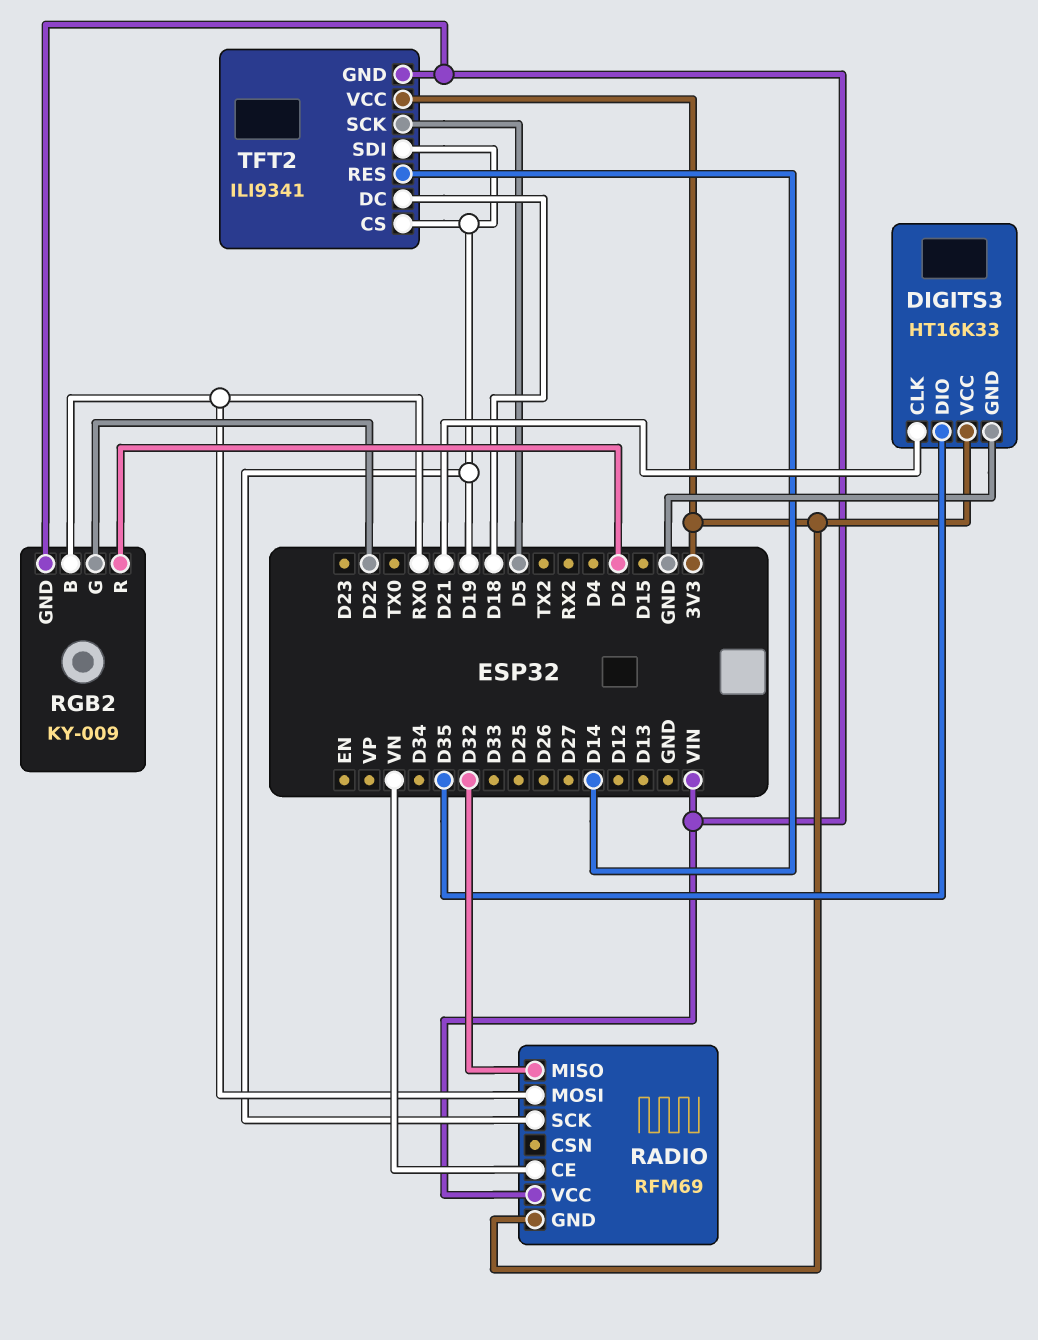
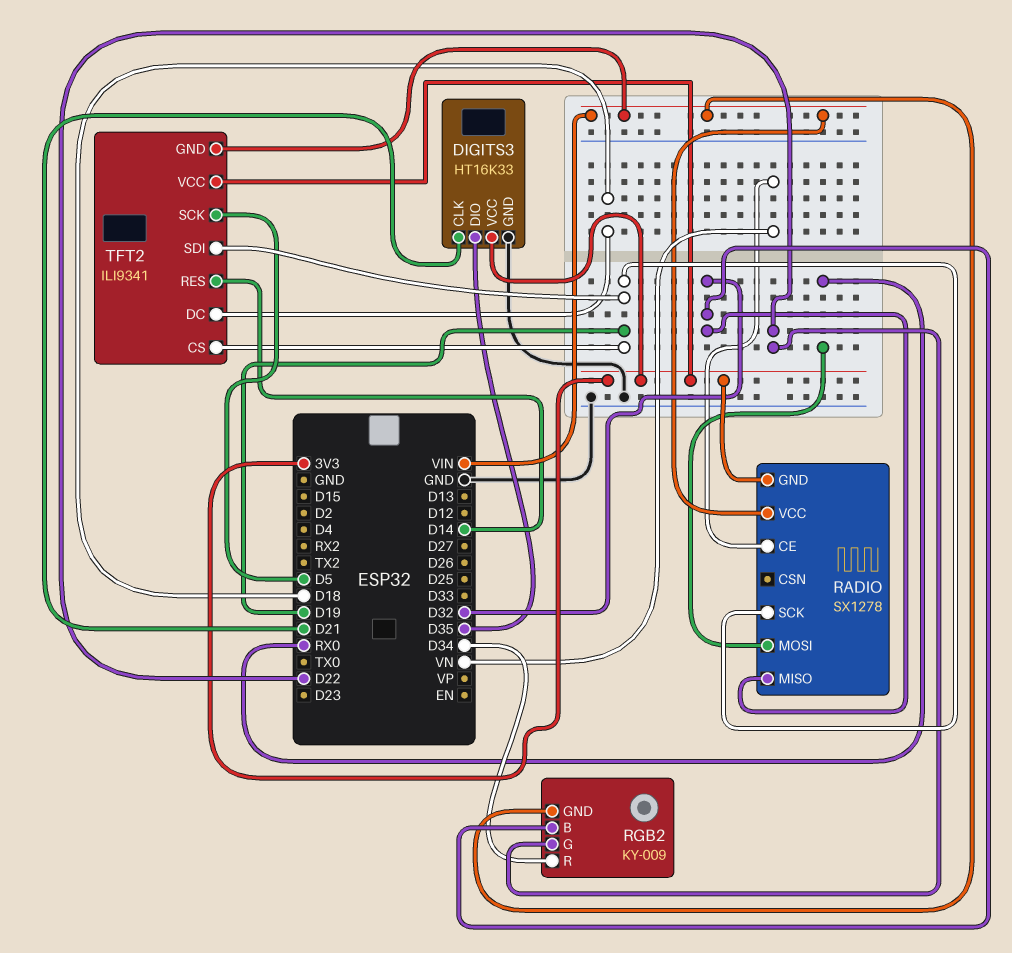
RADIO: RFM69 -> SX1278
RGB2 pin B: RX0 -> D32
RGB2 pin R: D2 -> D34

